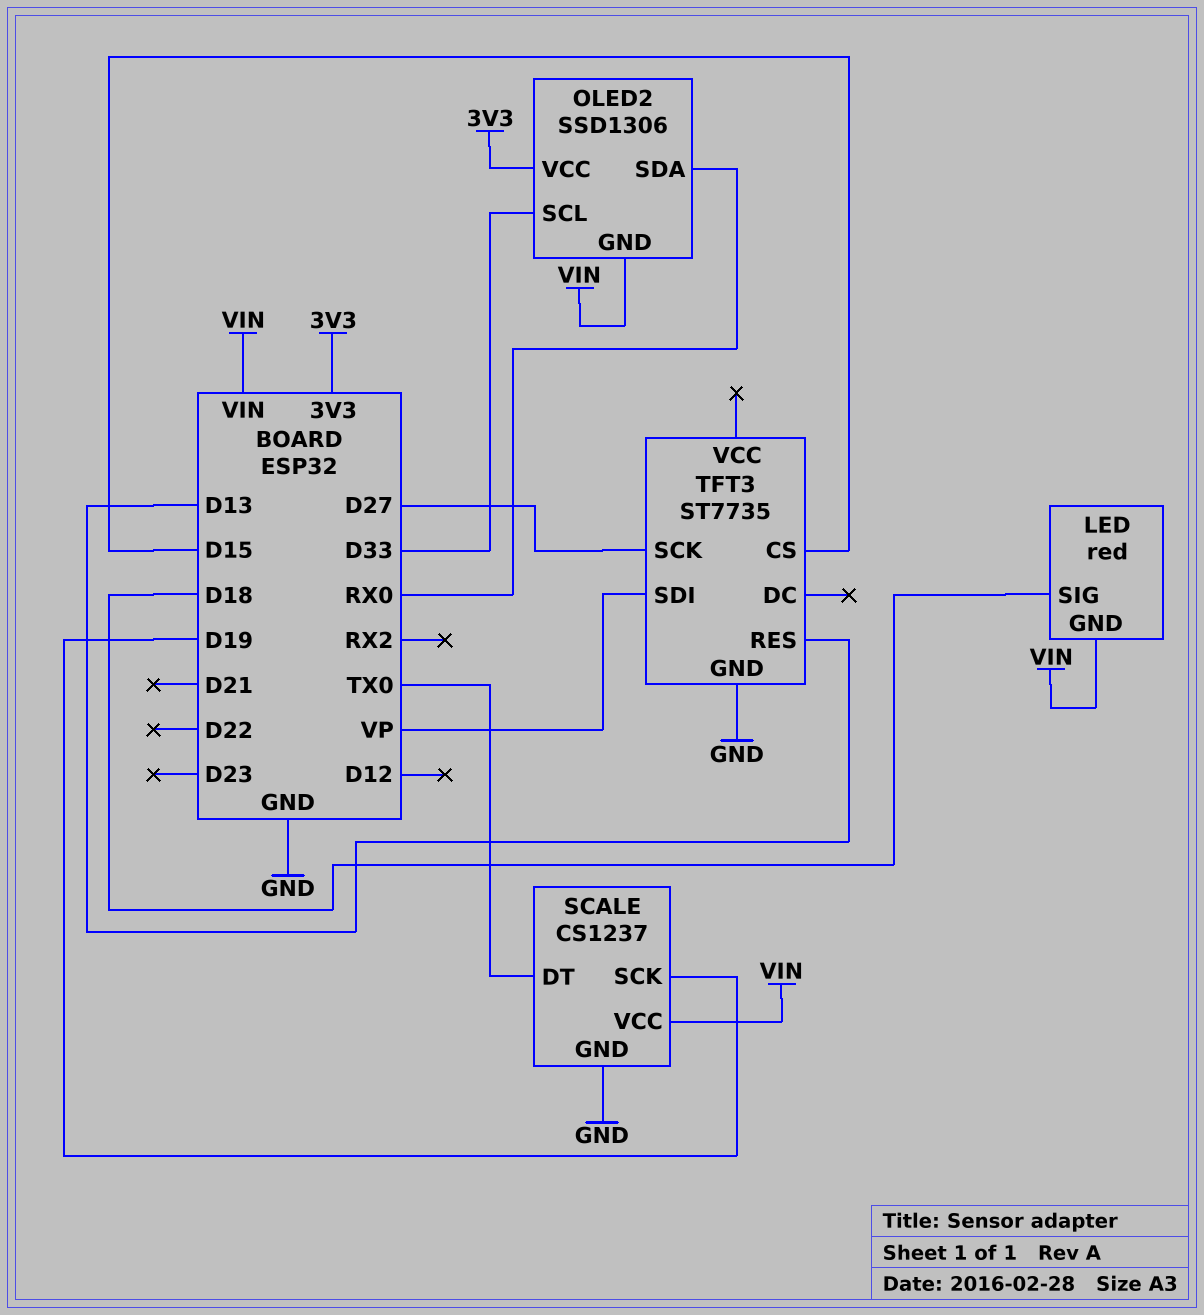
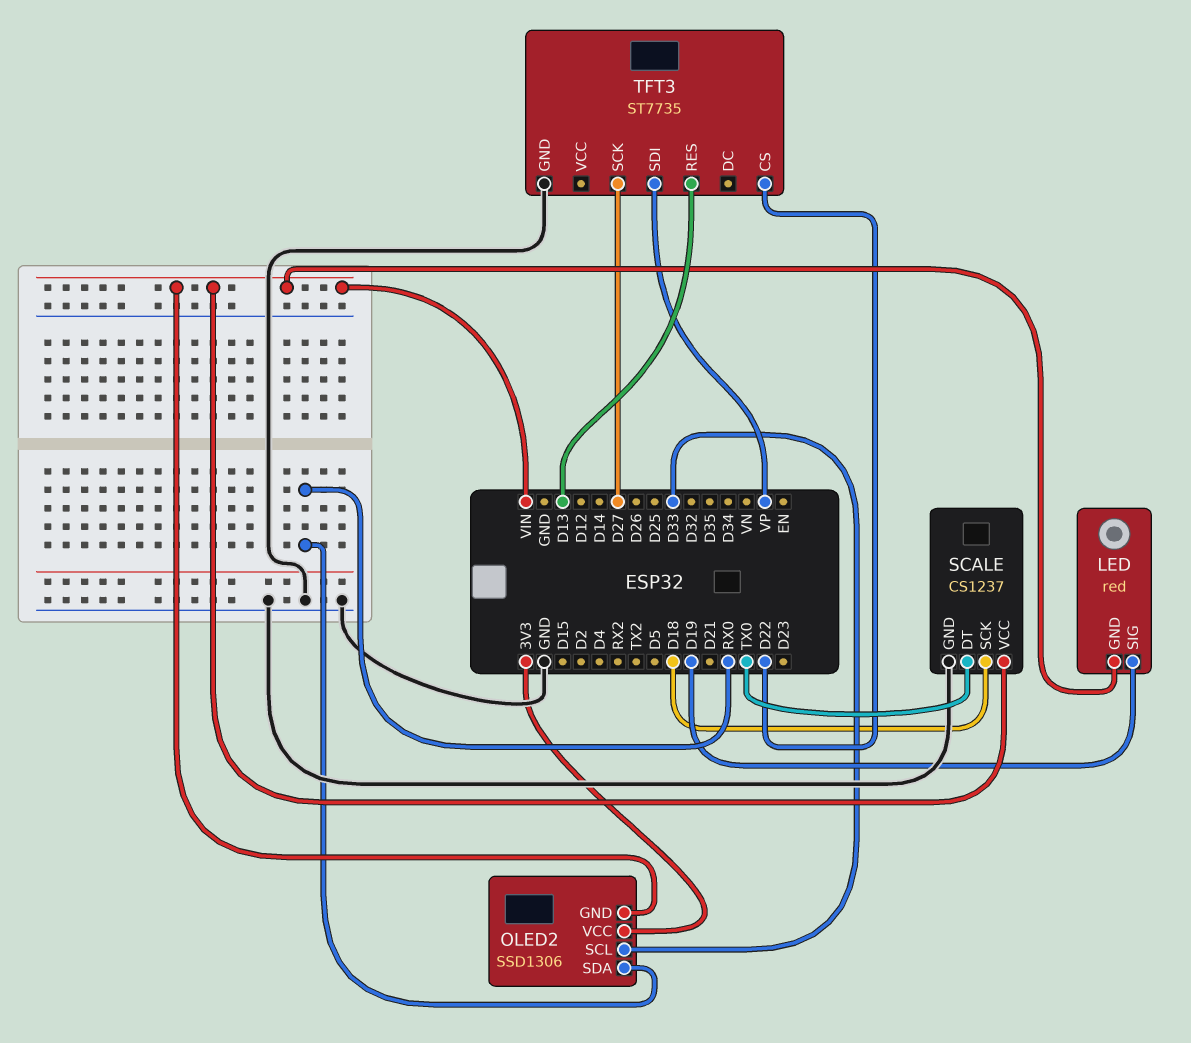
LED pin SIG: D18 -> D19
SCALE pin SCK: D19 -> D18
TFT3 pin CS: D15 -> D22

